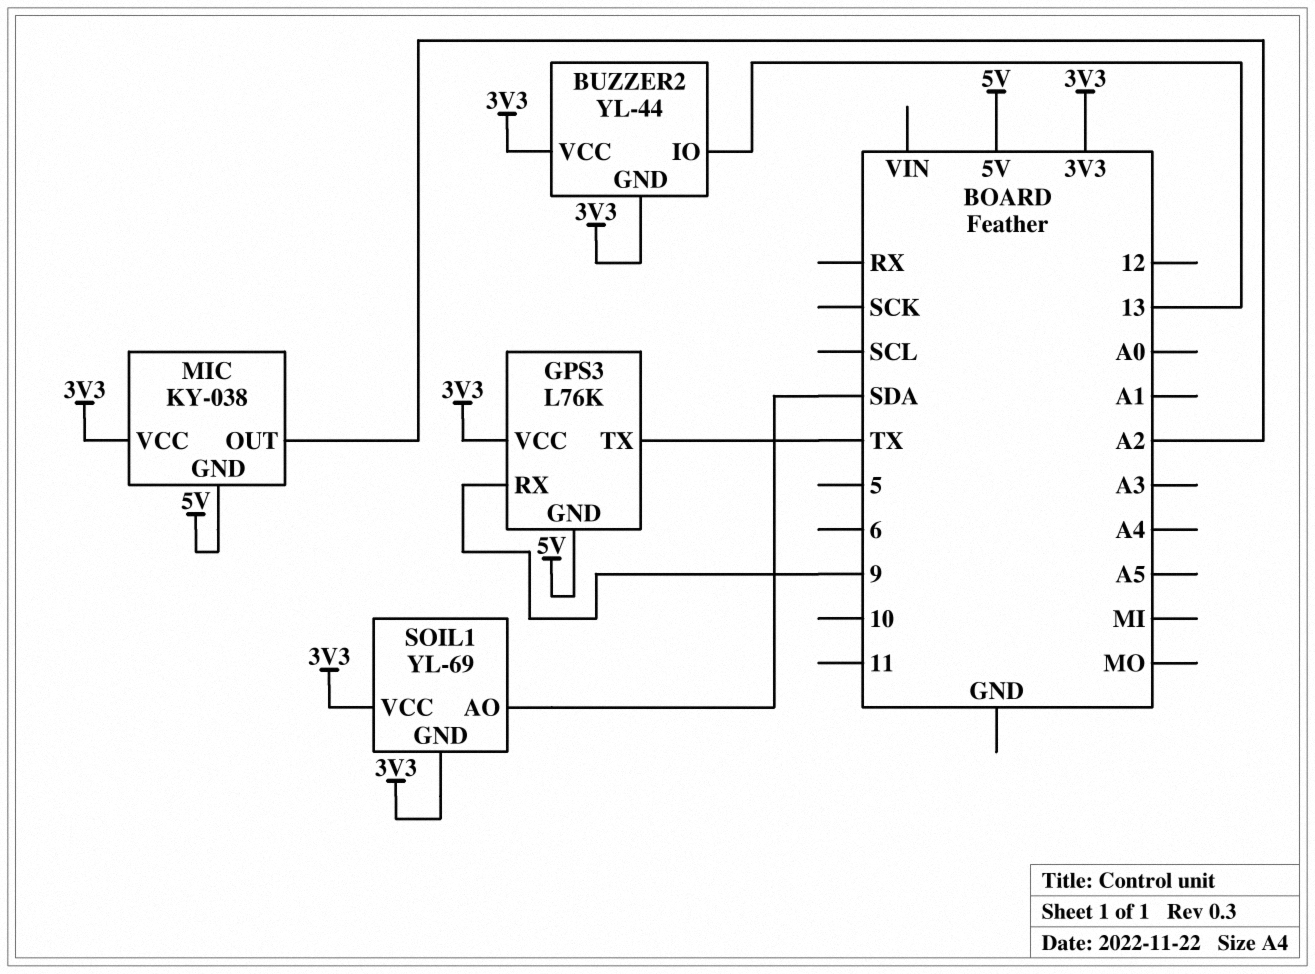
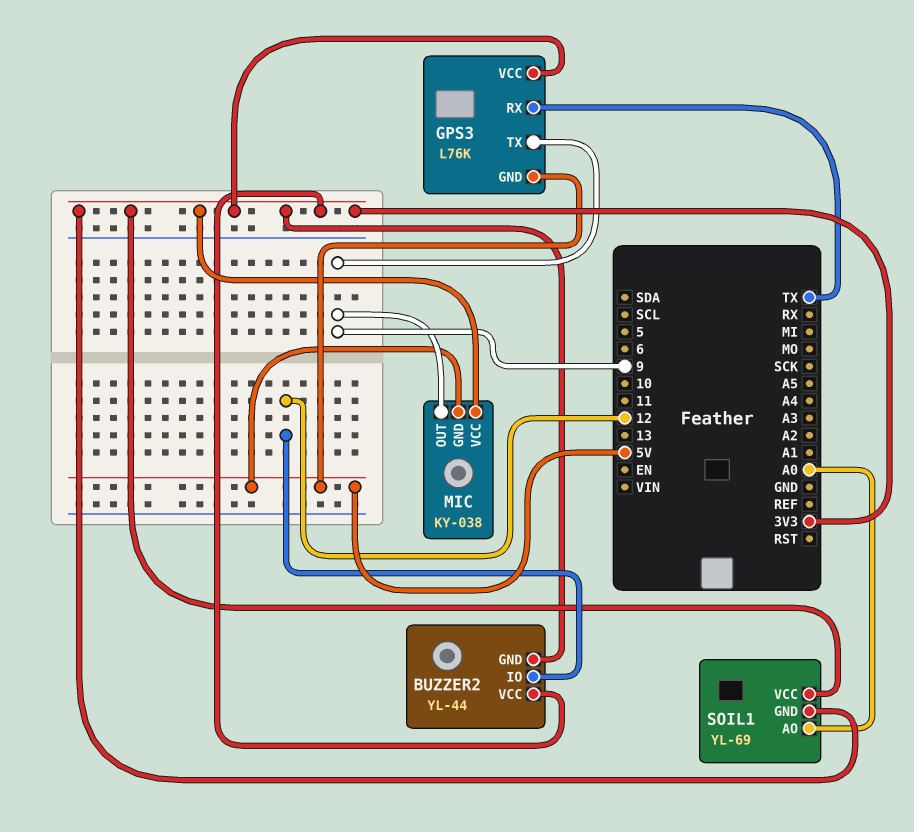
BUZZER2 pin IO: 13 -> 12
GPS3 pin RX: 9 -> TX
GPS3 pin TX: TX -> 9
MIC pin OUT: A2 -> 9
SOIL1 pin AO: SDA -> A0

